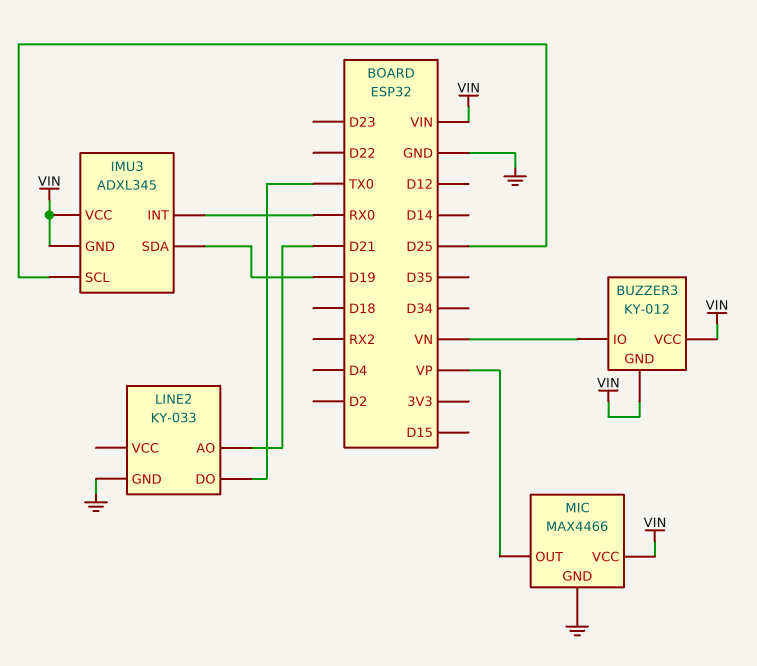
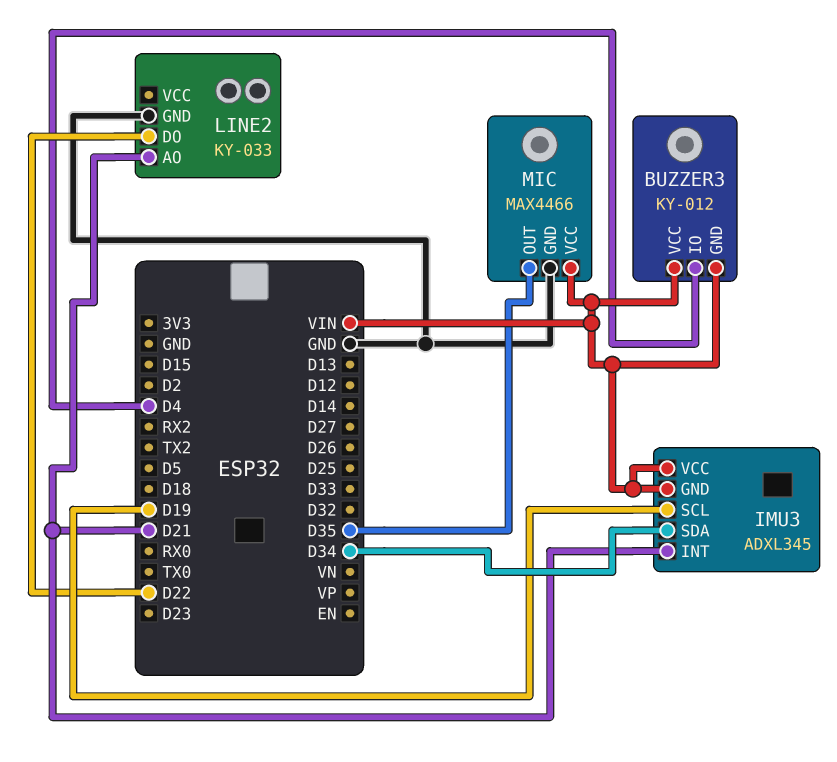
BUZZER3 pin IO: VN -> D4
IMU3 pin INT: RX0 -> D21
IMU3 pin SCL: D25 -> D19
IMU3 pin SDA: D19 -> D34
LINE2 pin DO: TX0 -> D22
MIC pin OUT: VP -> D35

